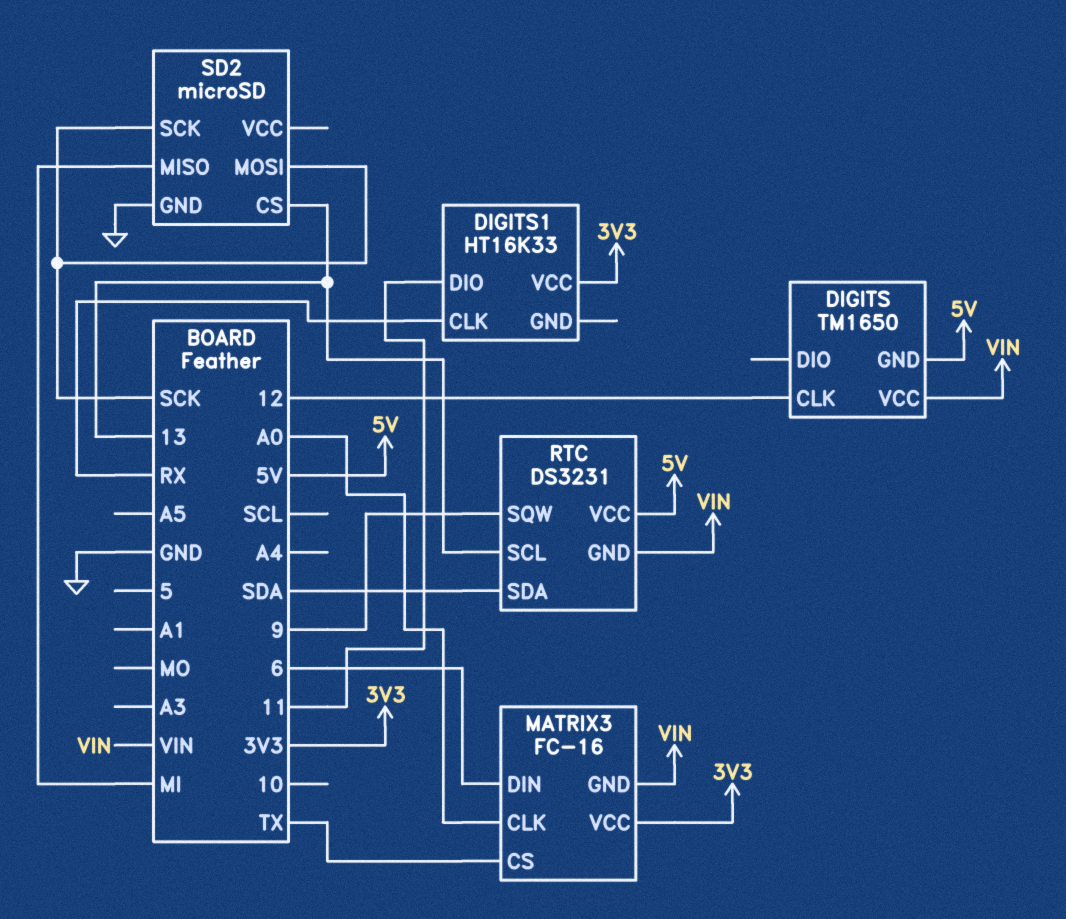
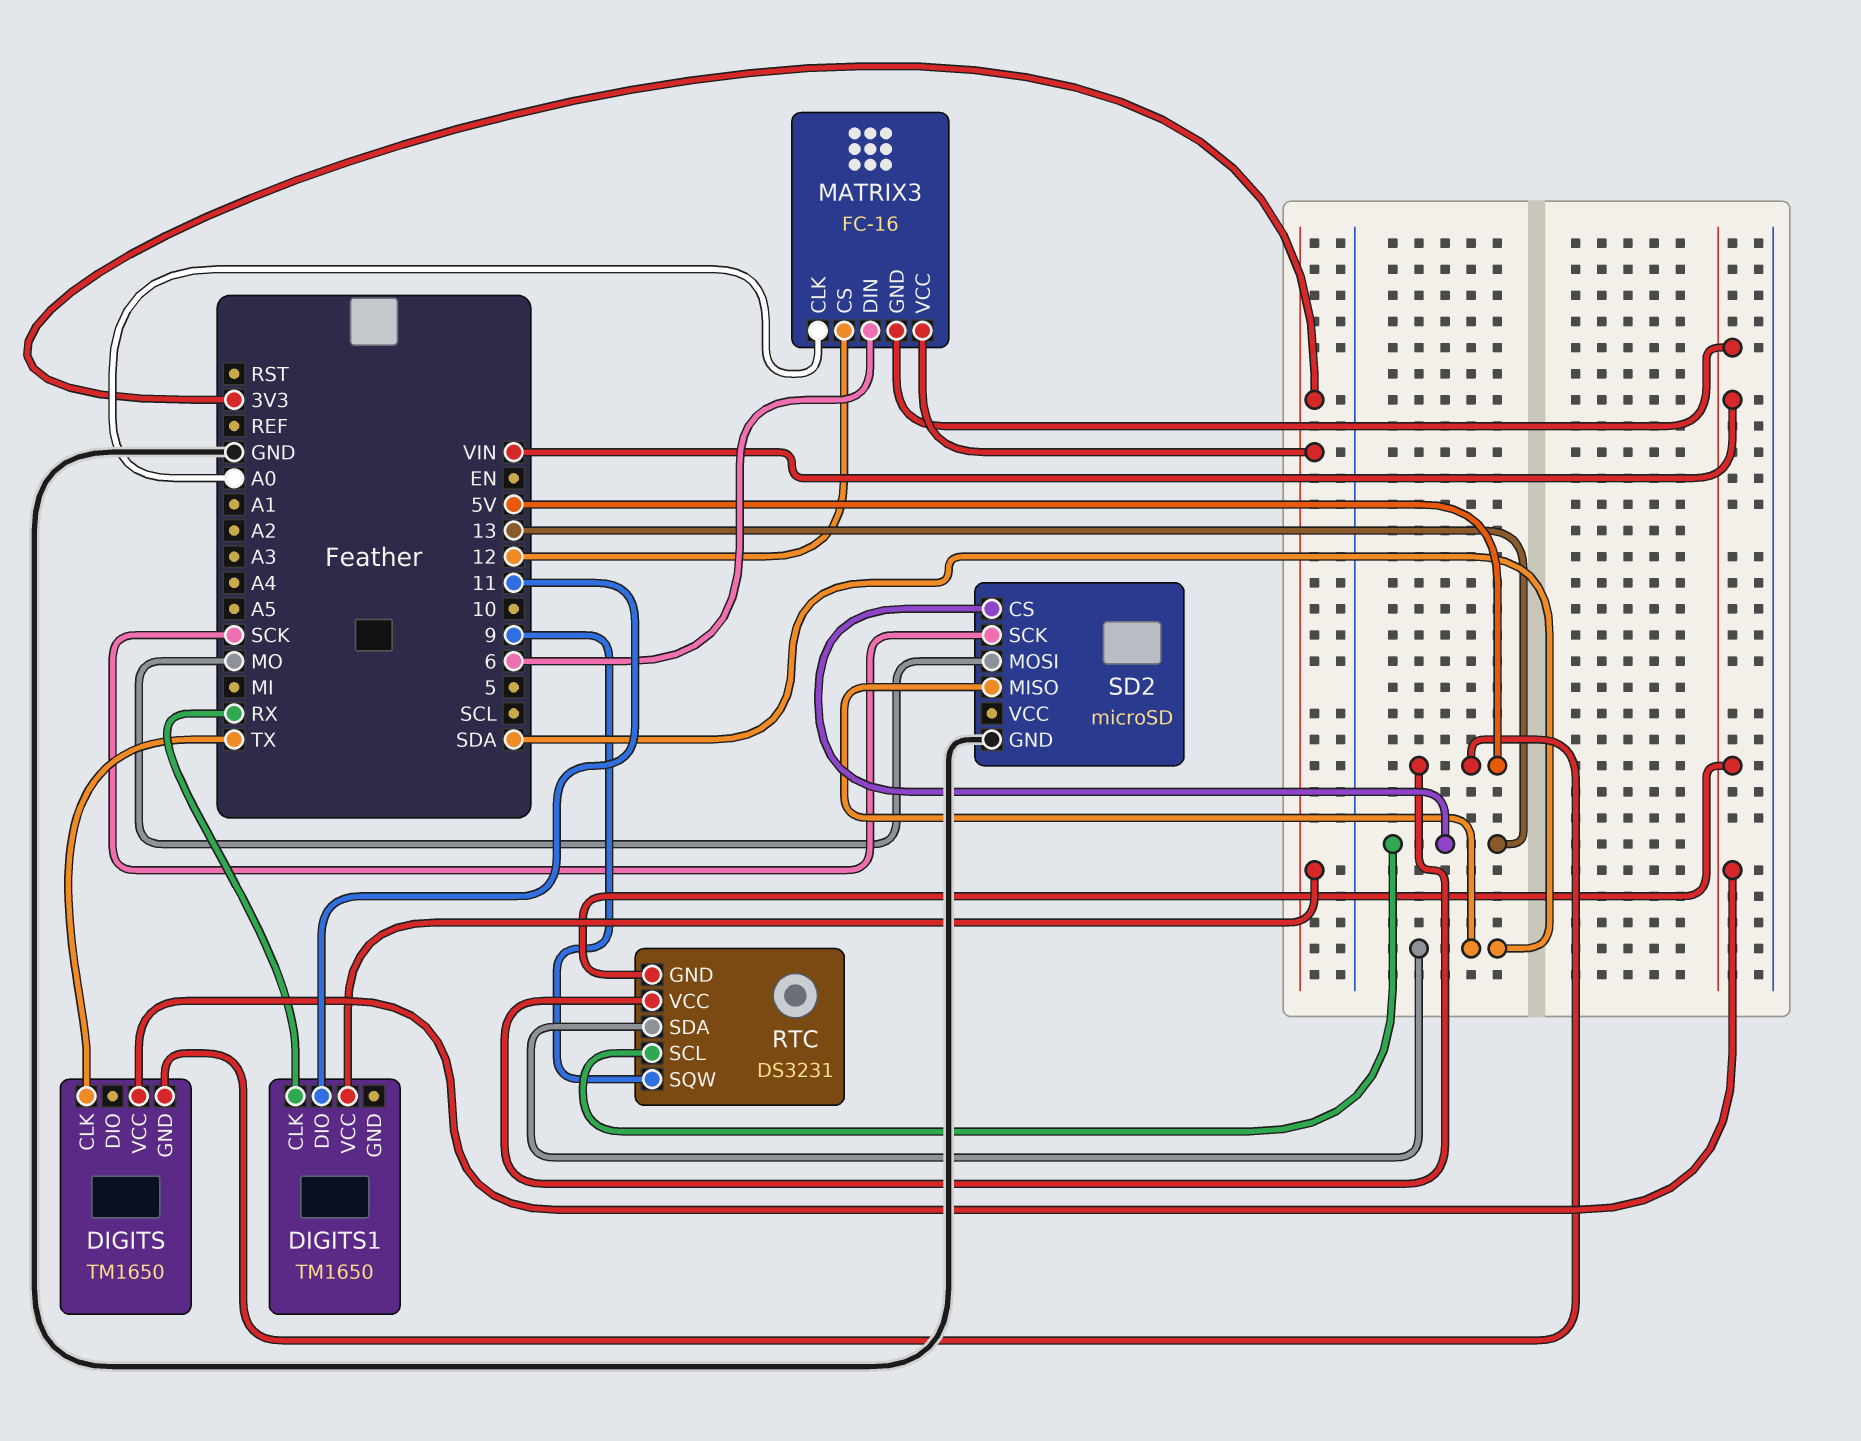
DIGITS pin CLK: 12 -> TX
DIGITS1: HT16K33 -> TM1650
MATRIX3 pin CS: TX -> 12
SD2 pin MISO: MI -> SDA
SD2 pin MOSI: SCK -> MO

